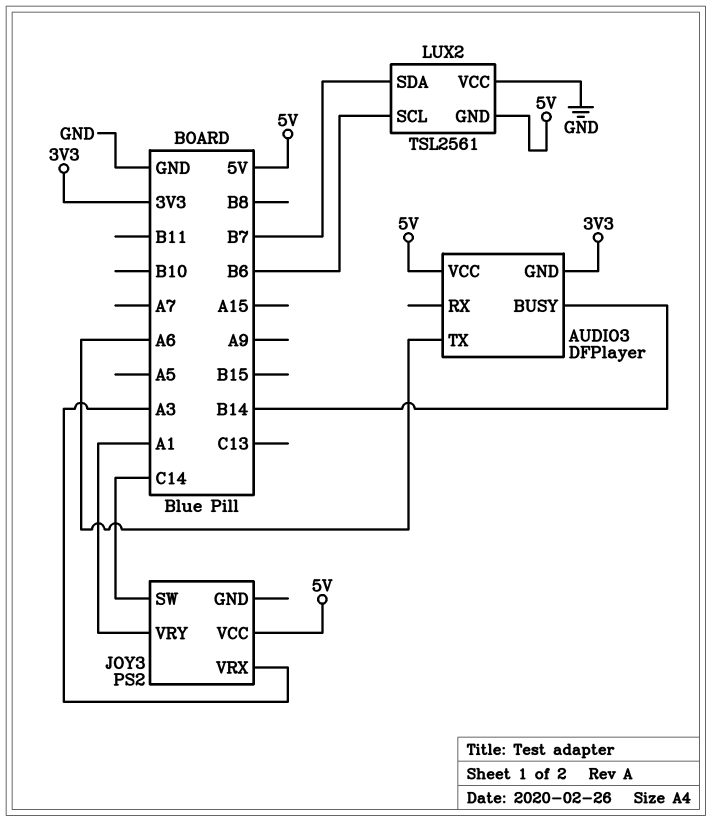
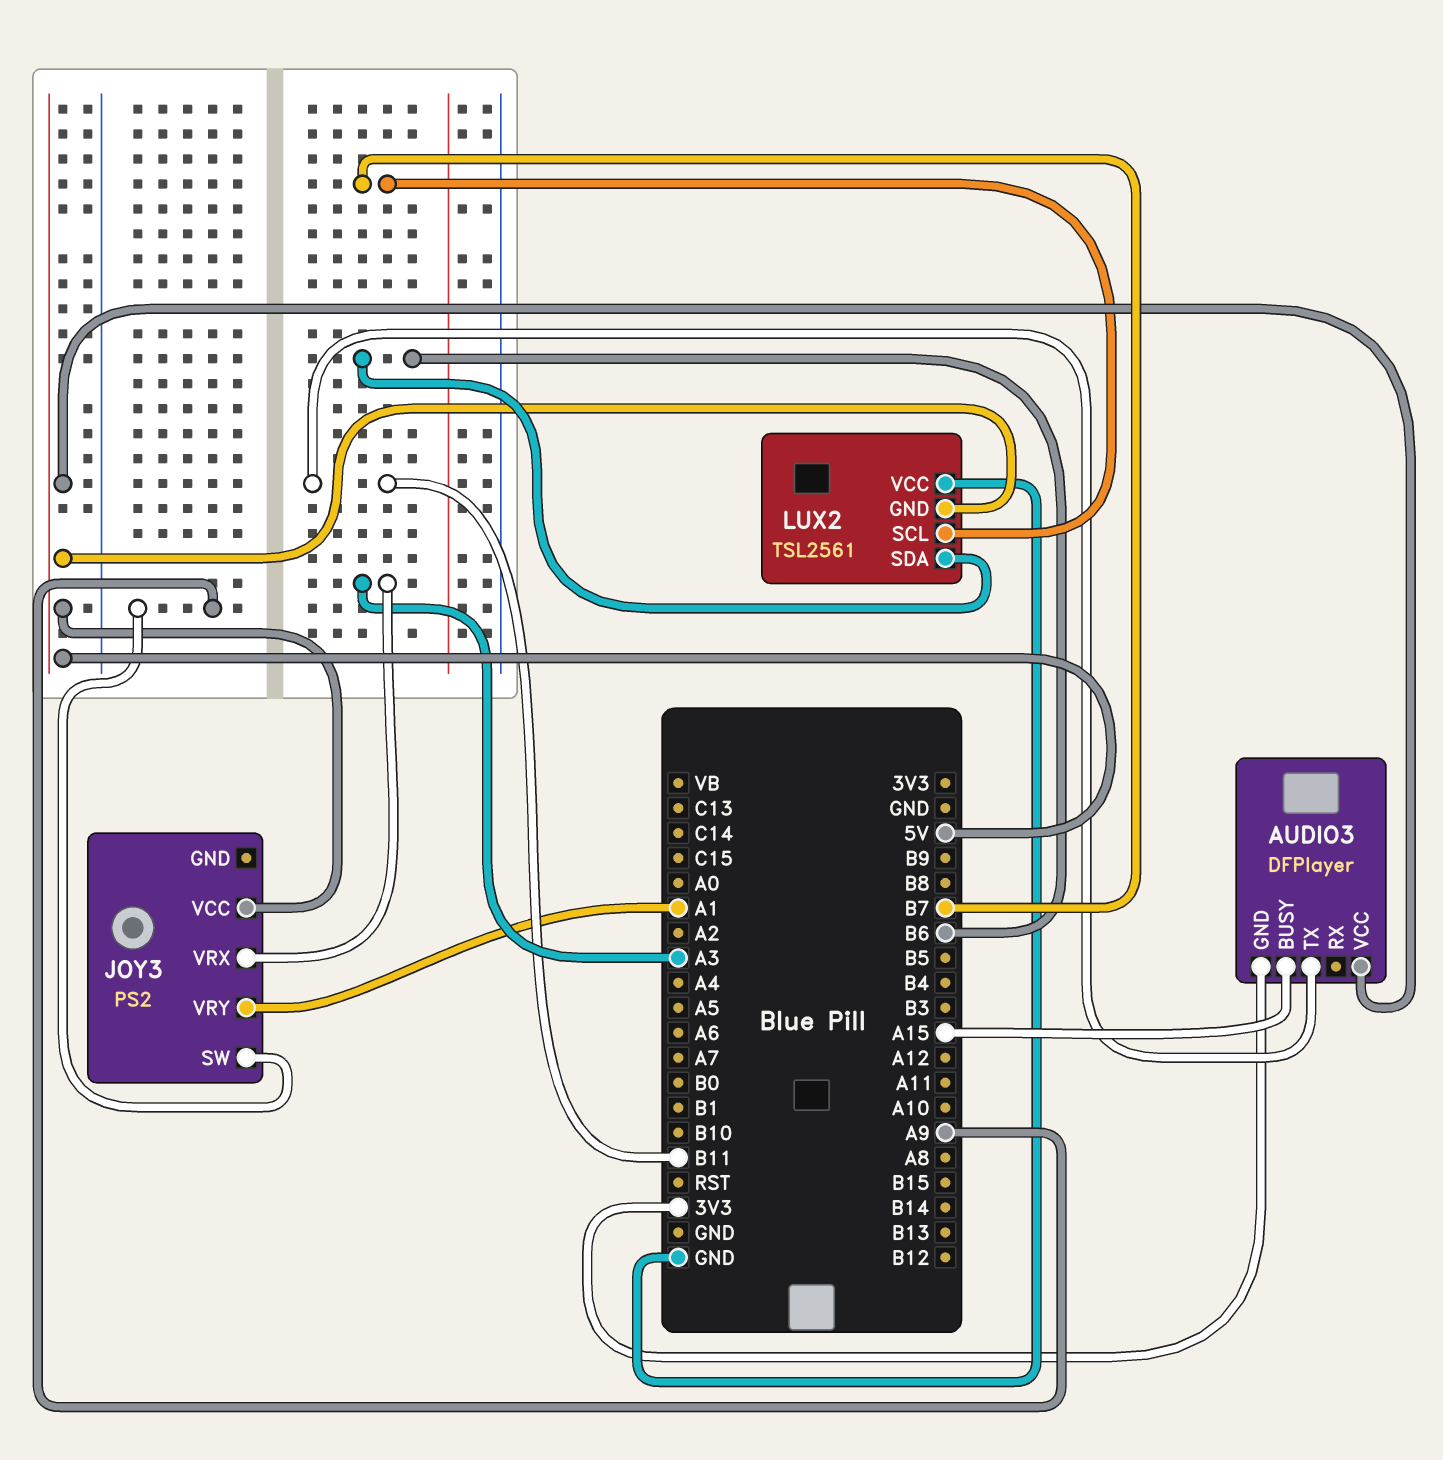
AUDIO3 pin BUSY: B14 -> A15
AUDIO3 pin TX: A6 -> B11
JOY3 pin SW: C14 -> A9
LUX2 pin SCL: B6 -> B7
LUX2 pin SDA: B7 -> B6

